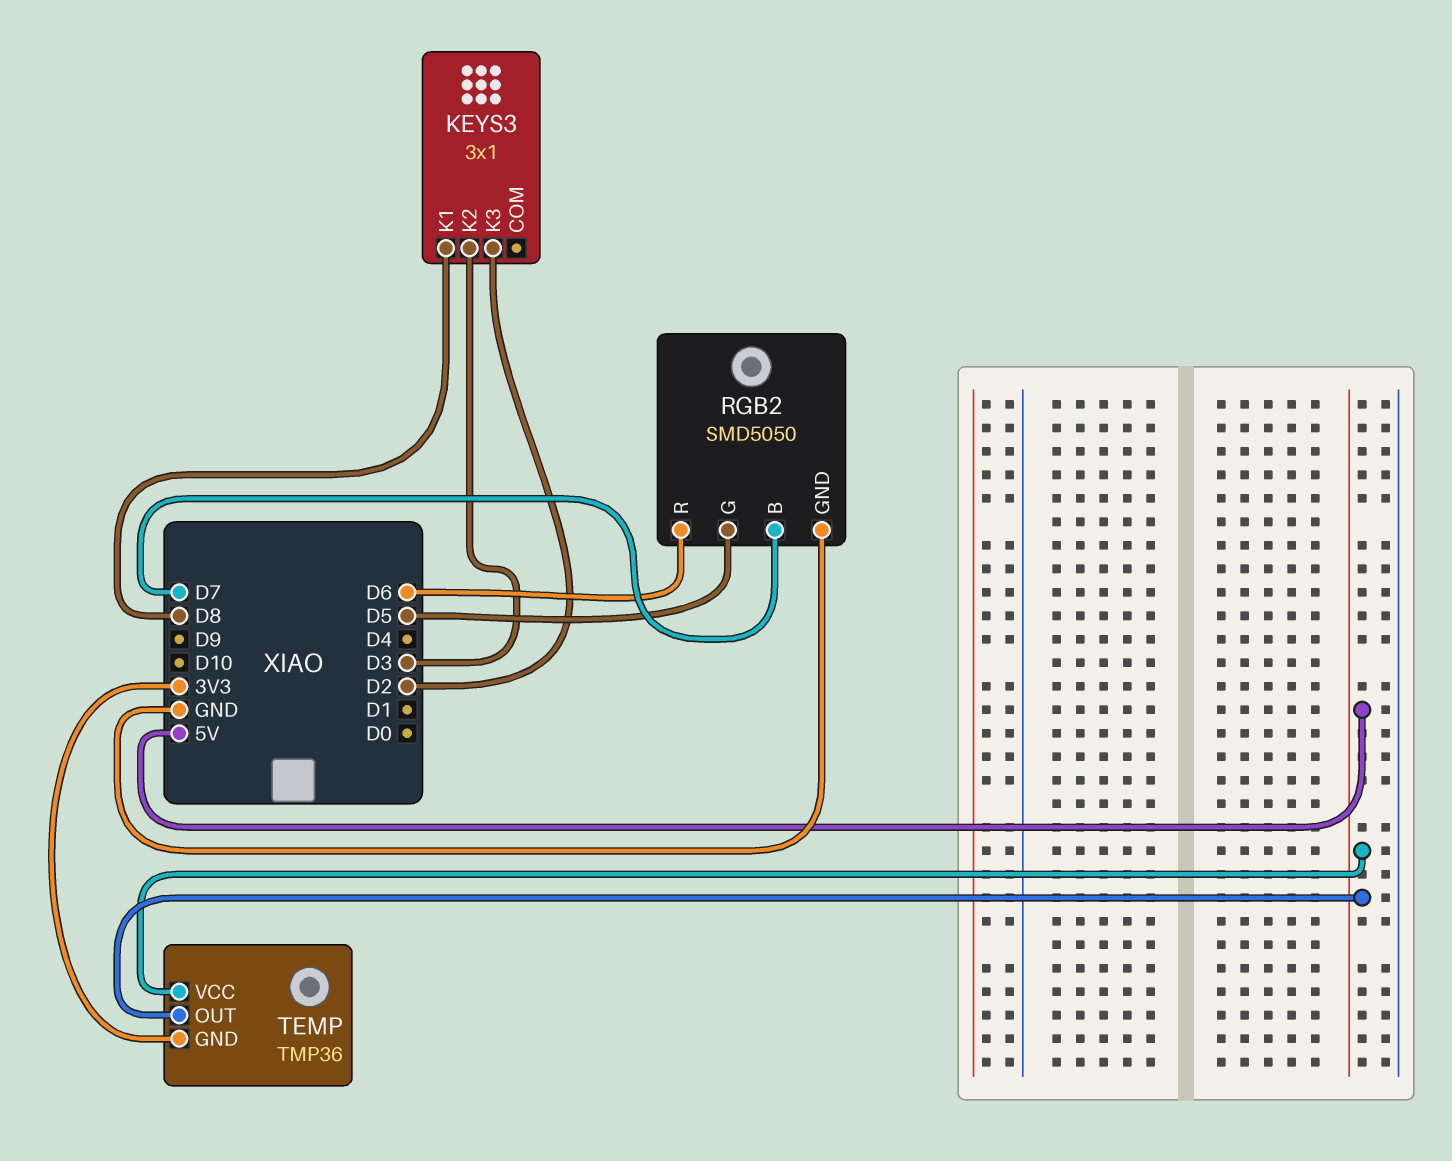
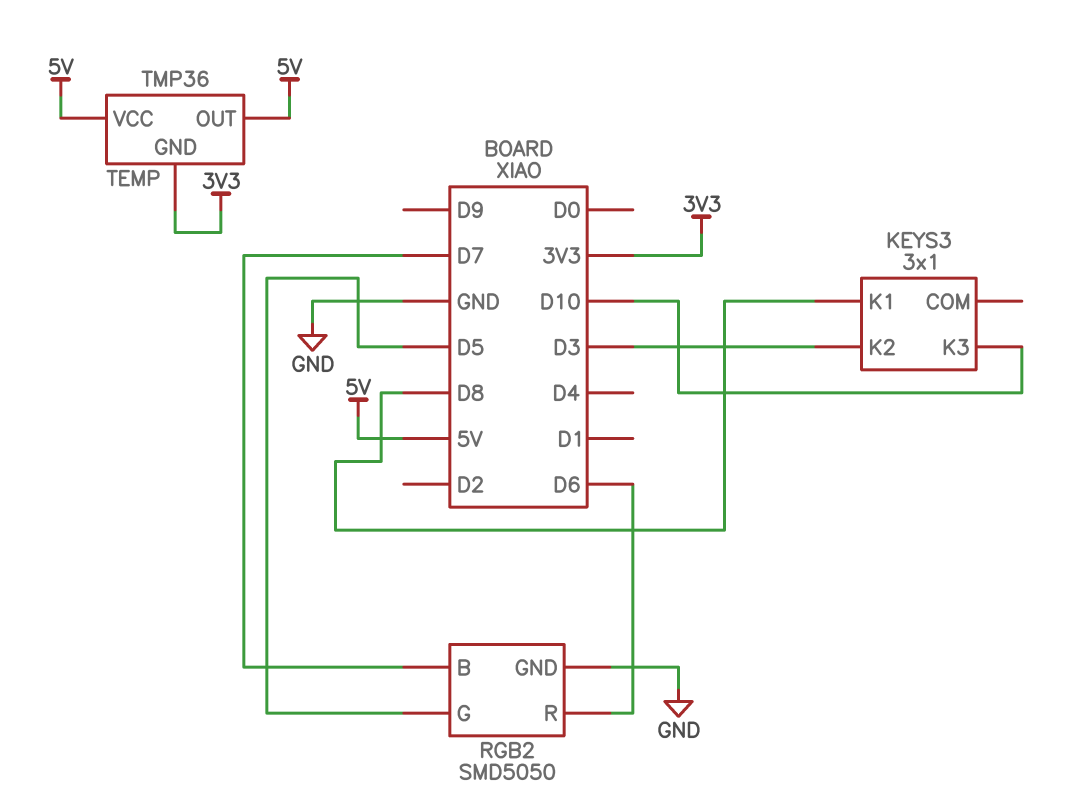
KEYS3 pin K3: D2 -> D10

